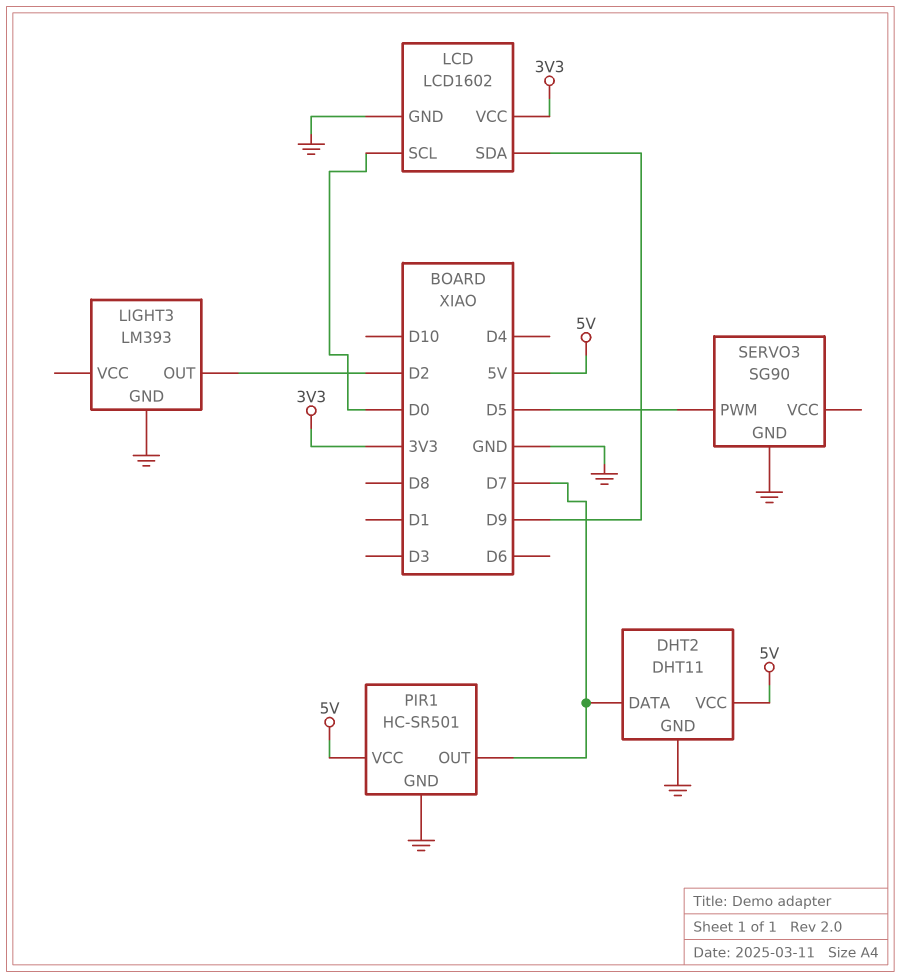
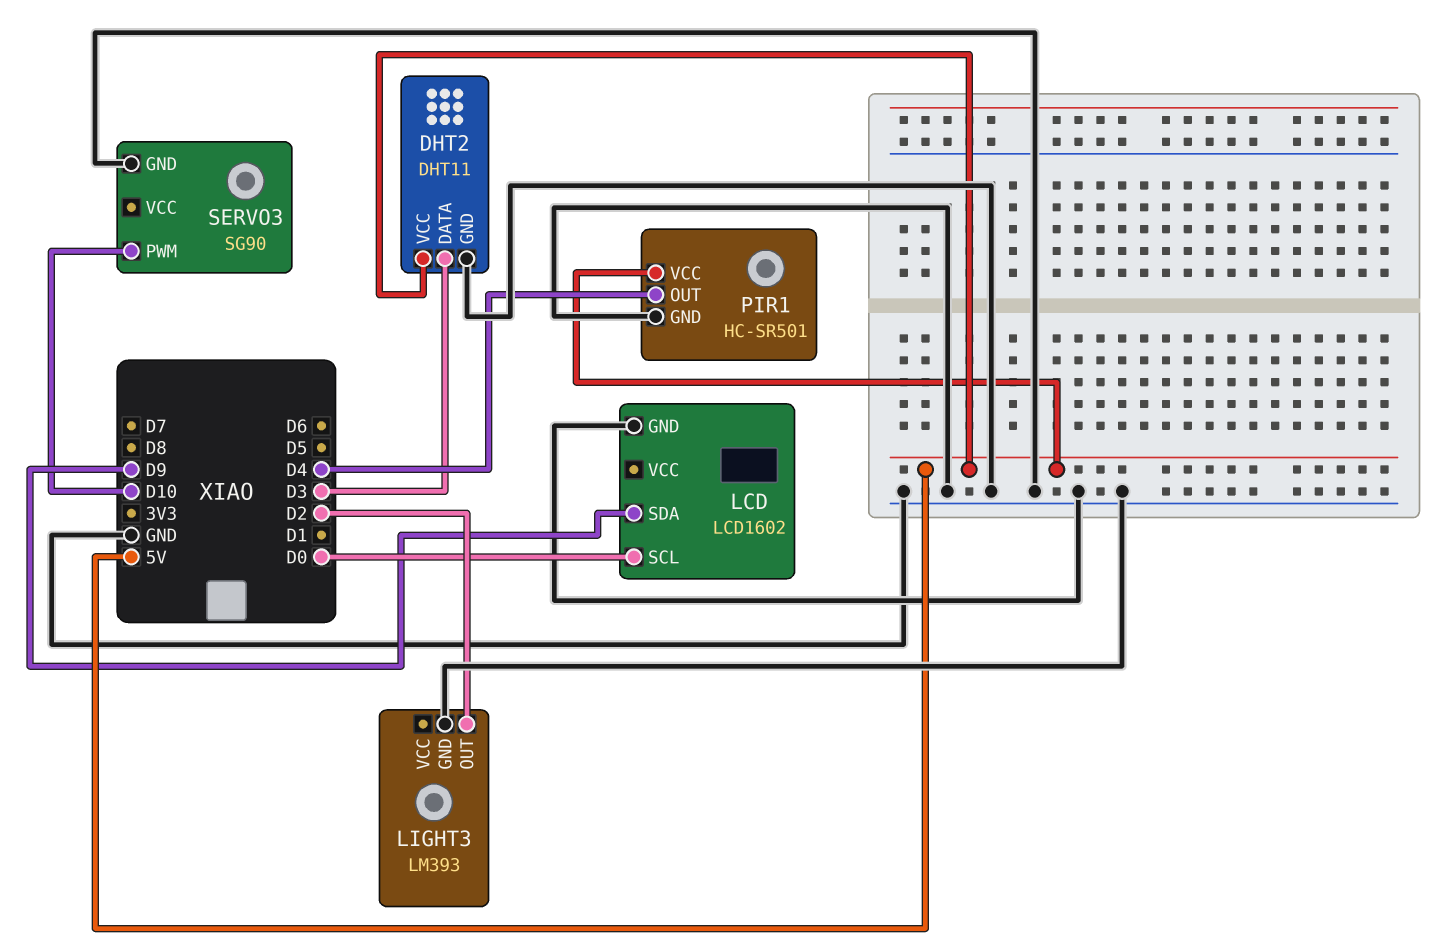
DHT2 pin DATA: D7 -> D3
LCD pin VCC: 3V3 -> none
PIR1 pin OUT: D7 -> D4
SERVO3 pin PWM: D5 -> D10

